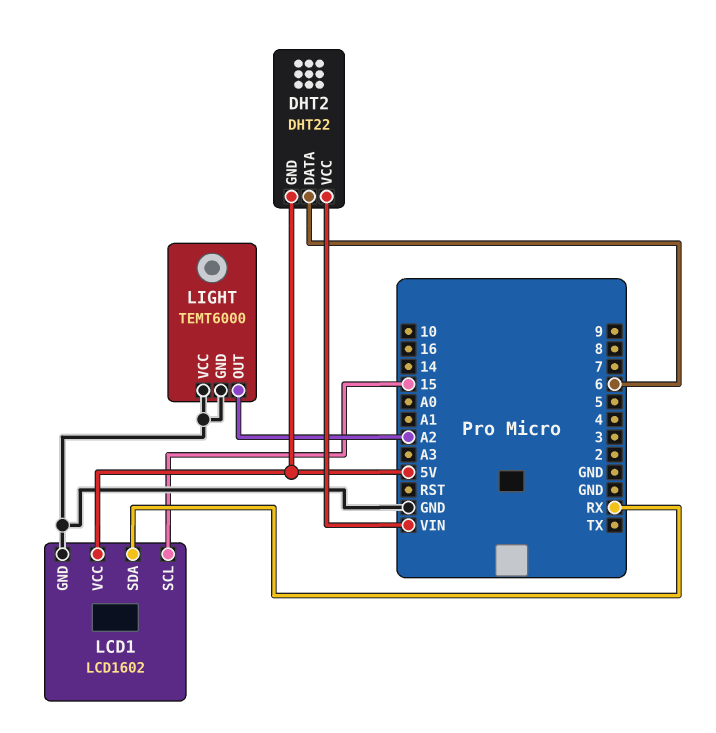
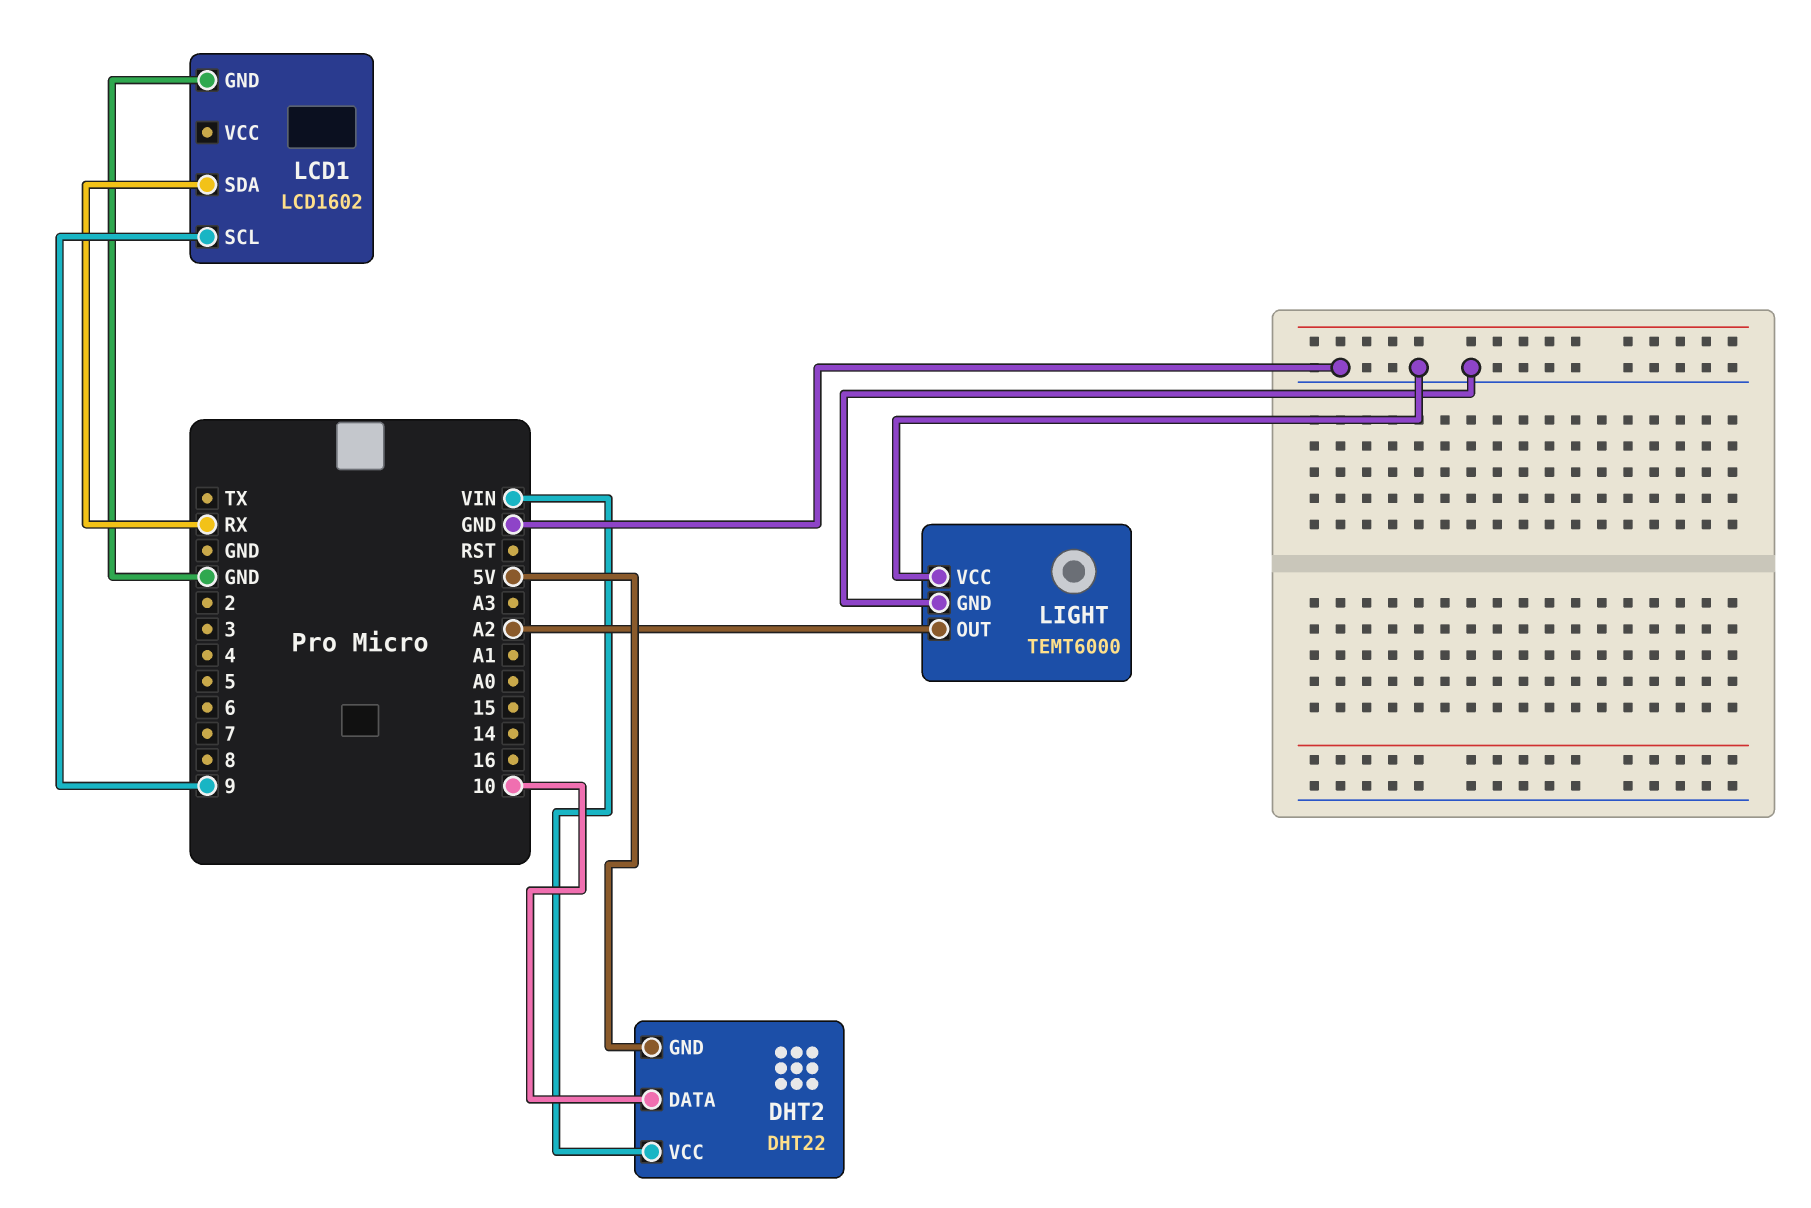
DHT2 pin DATA: 6 -> 10
LCD1 pin SCL: 15 -> 9
LCD1 pin VCC: 5V -> none

